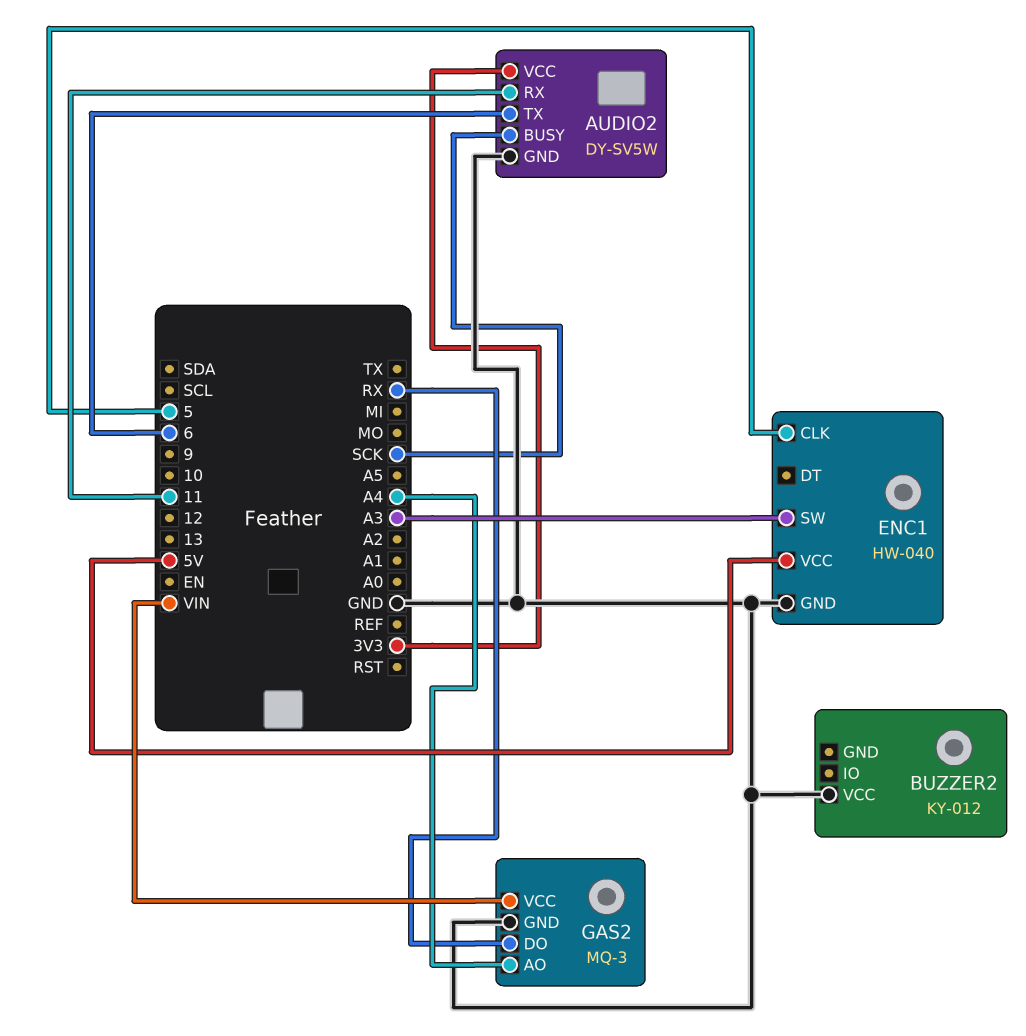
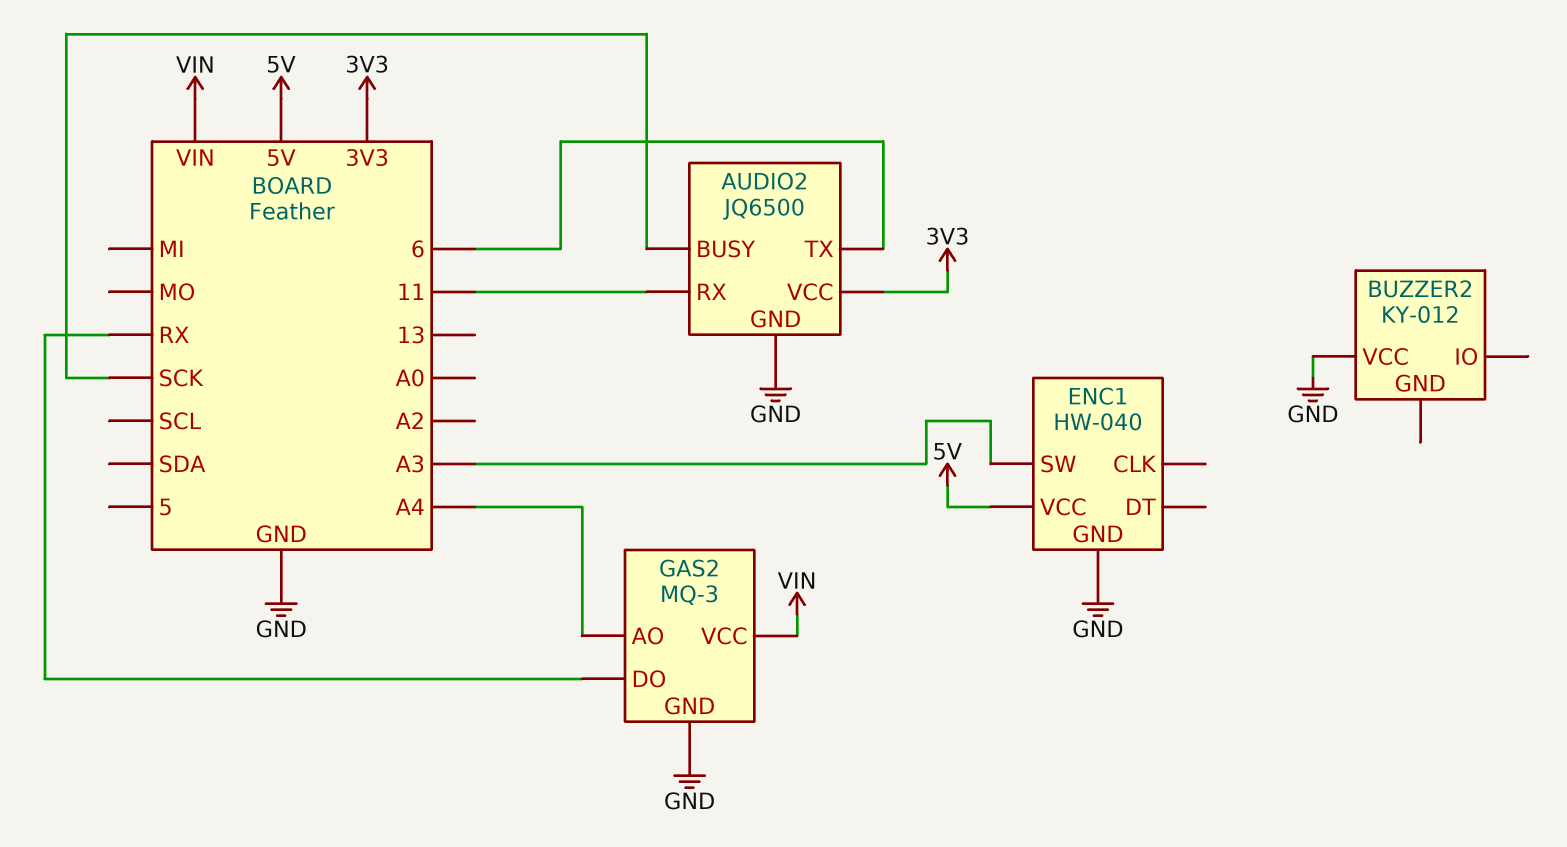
AUDIO2: DY-SV5W -> JQ6500
ENC1 pin CLK: 5 -> none

